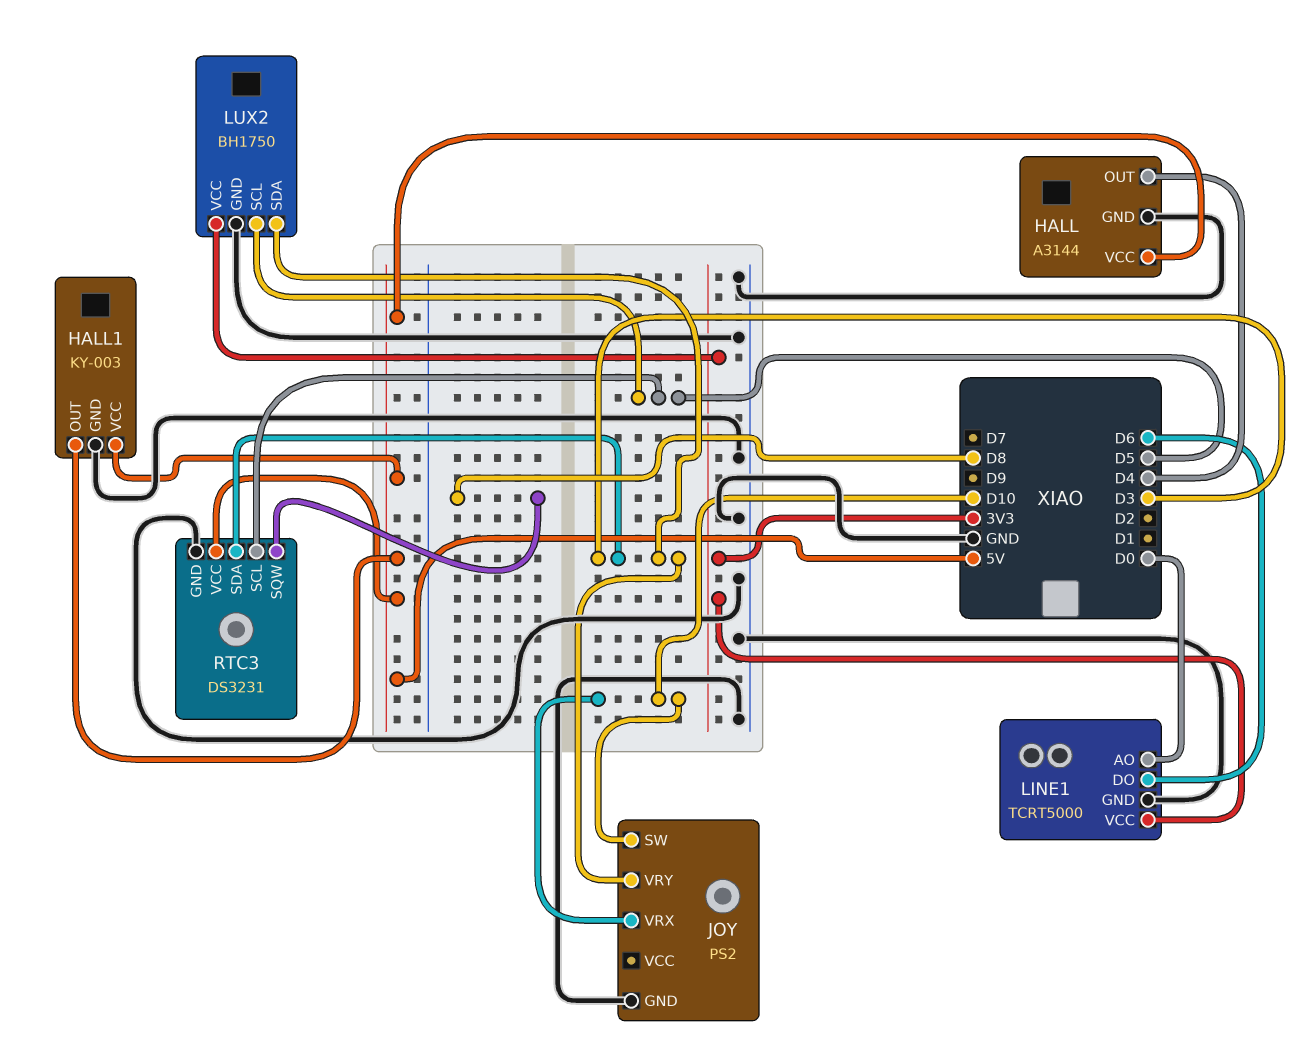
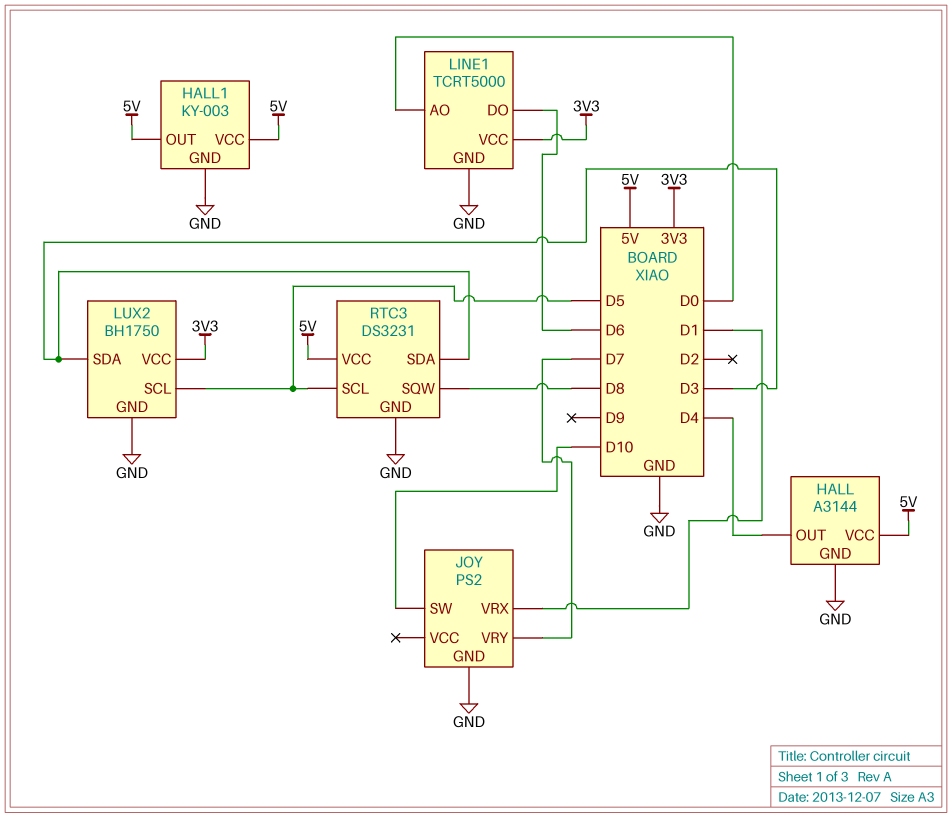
JOY pin VRX: D10 -> D1
JOY pin VRY: D3 -> D7

